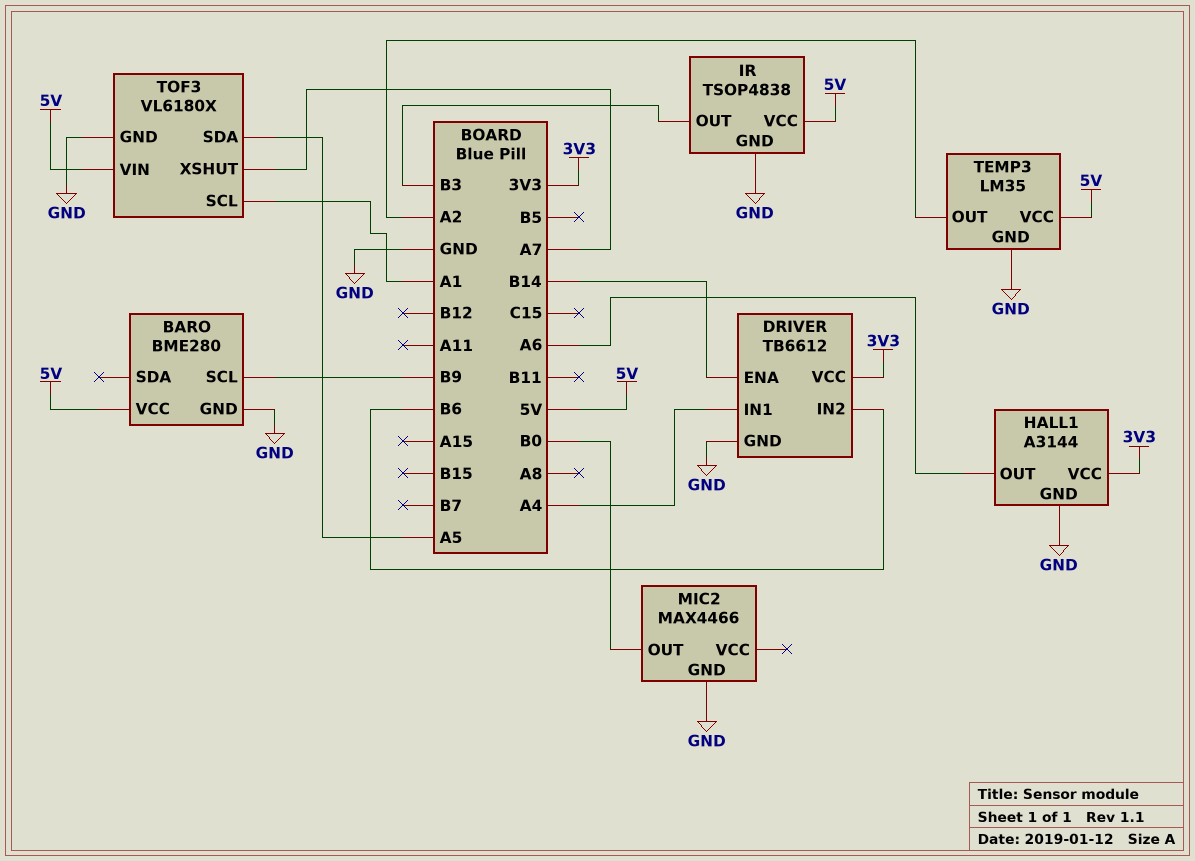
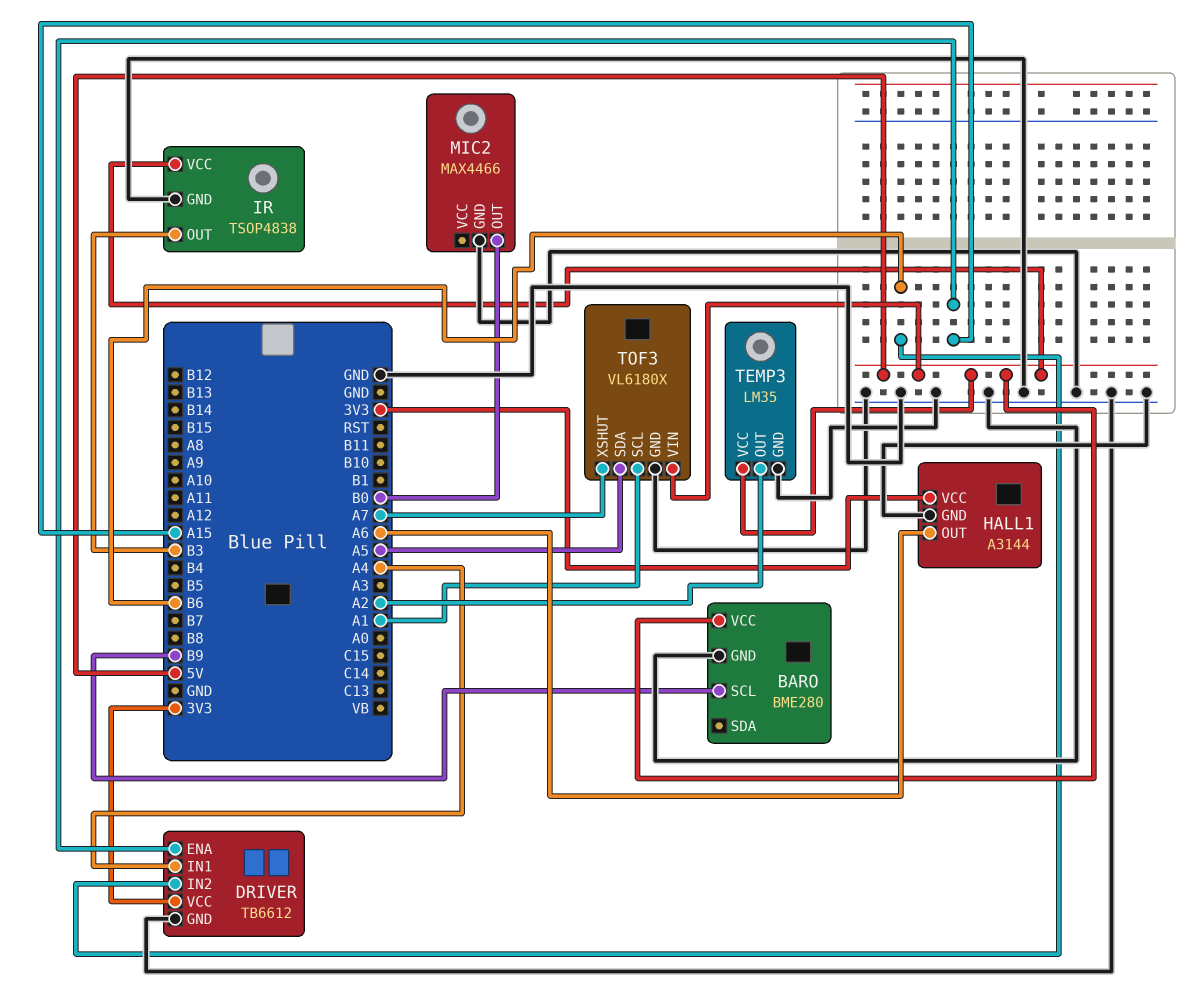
DRIVER pin ENA: B14 -> A15

